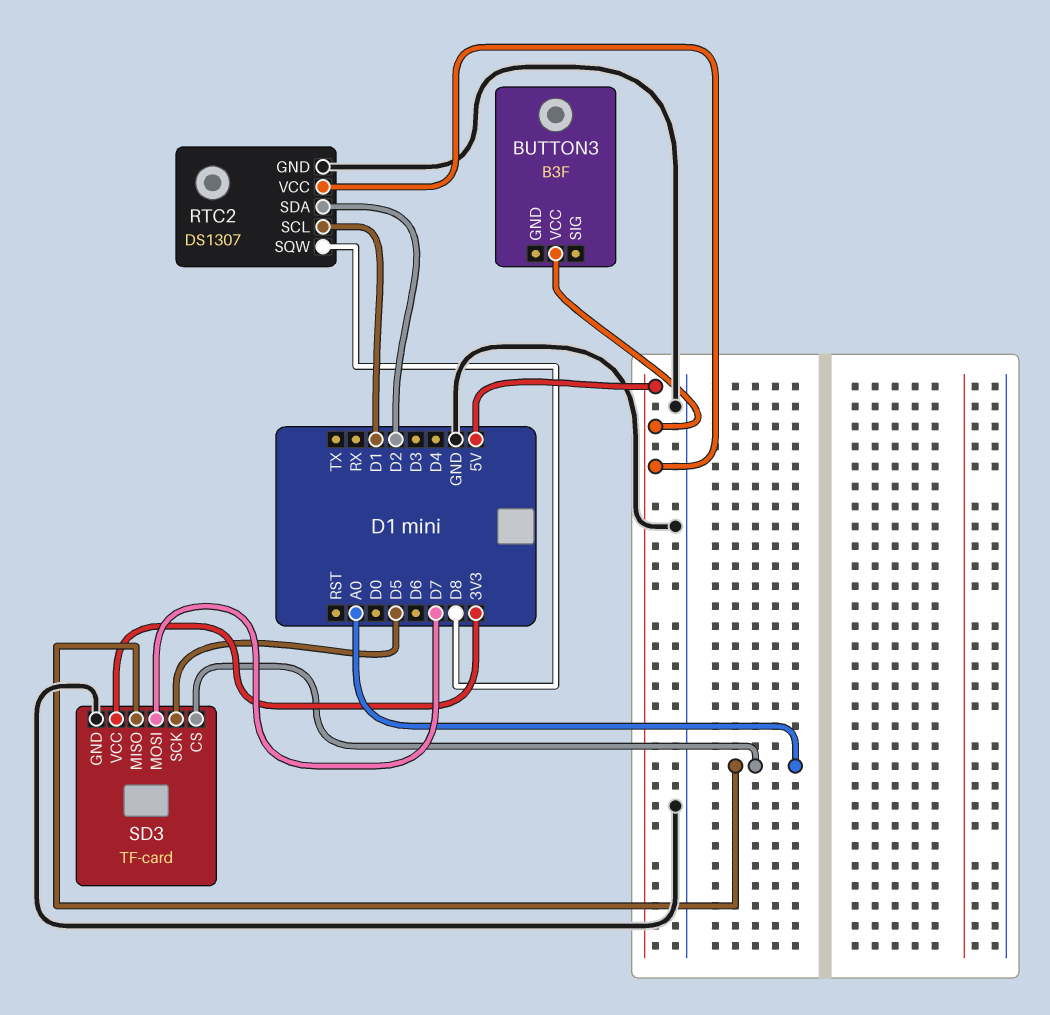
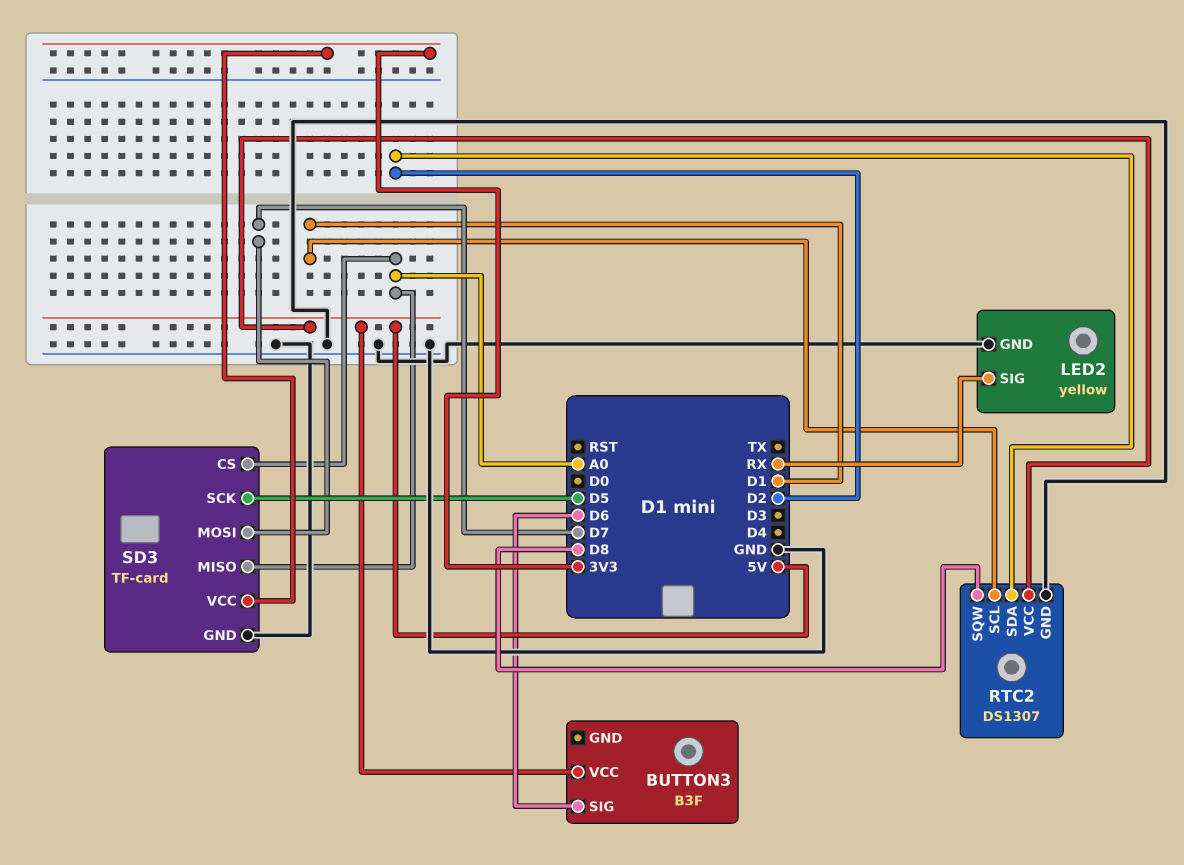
BUTTON3 pin SIG: none -> D6
LED2: none -> yellow
LED2 pin GND: none -> GND
LED2 pin SIG: none -> RX

